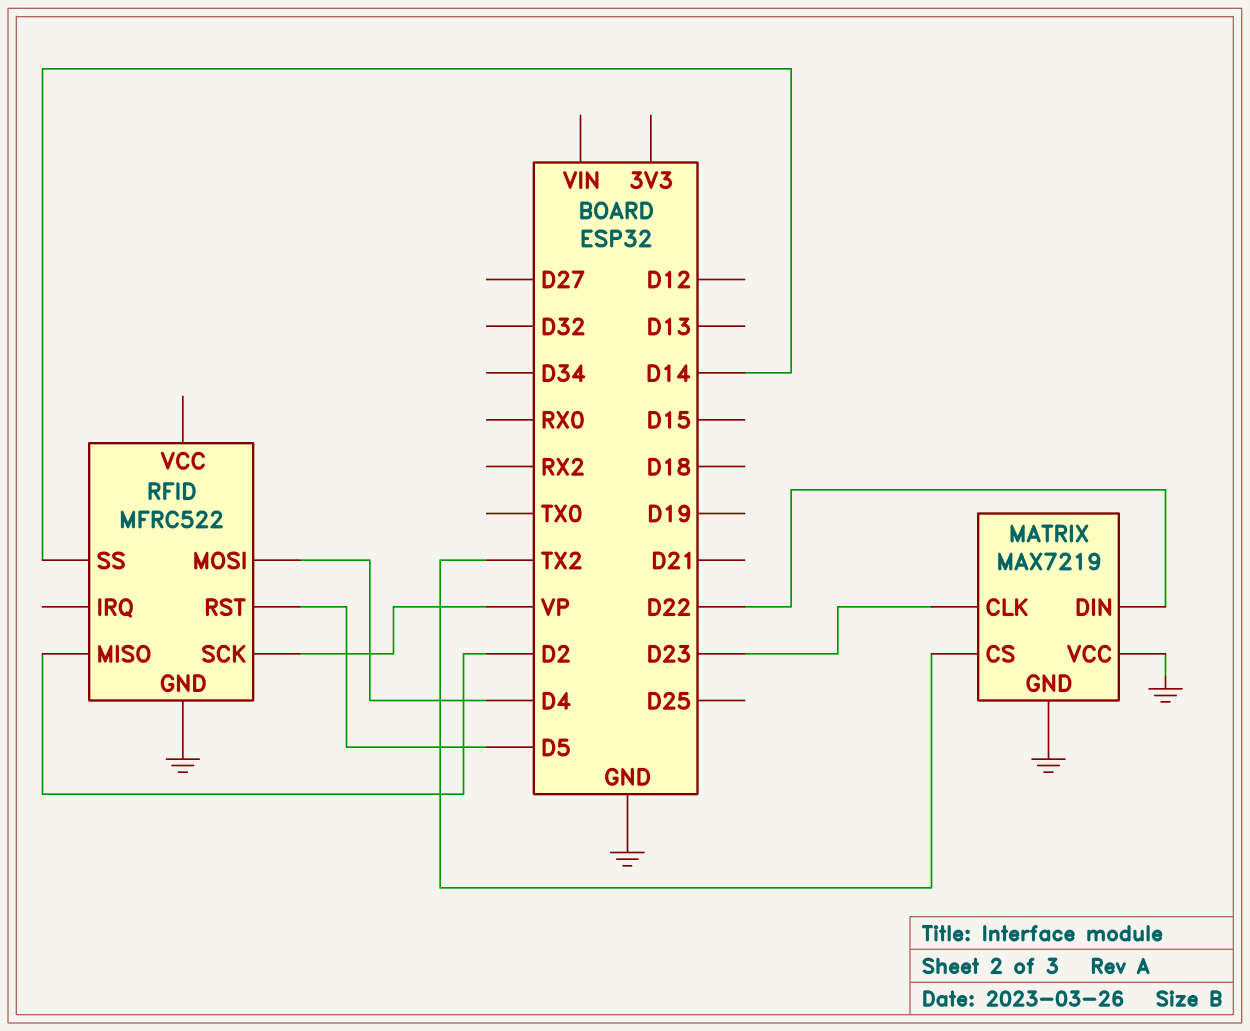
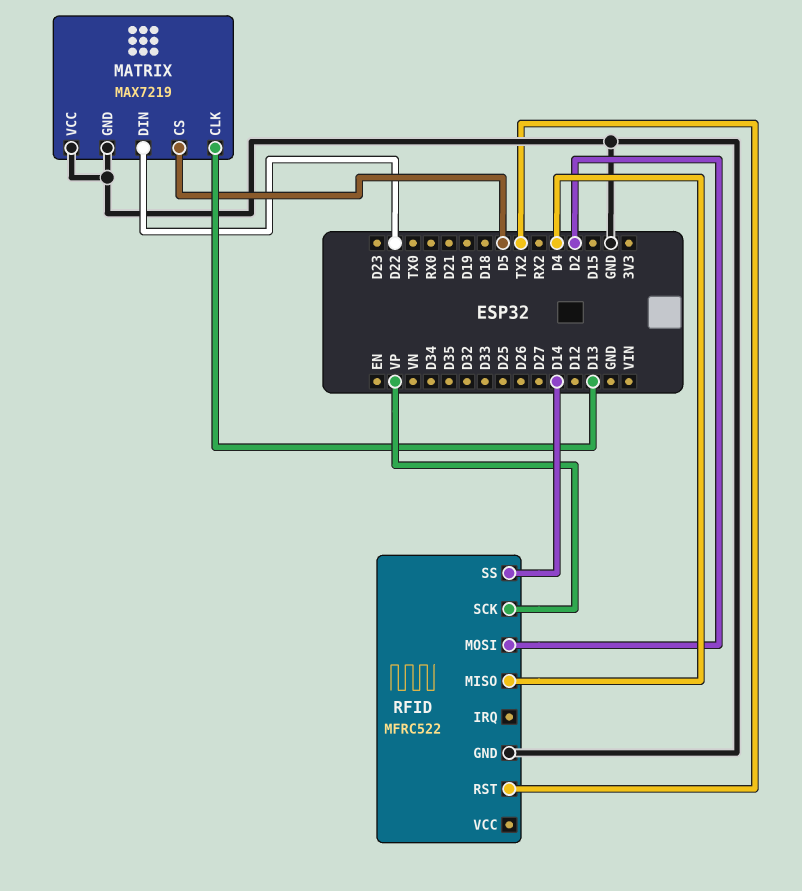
MATRIX pin CLK: D23 -> D13
MATRIX pin CS: TX2 -> D5
RFID pin MISO: D2 -> D4
RFID pin MOSI: D4 -> D2
RFID pin RST: D5 -> TX2

